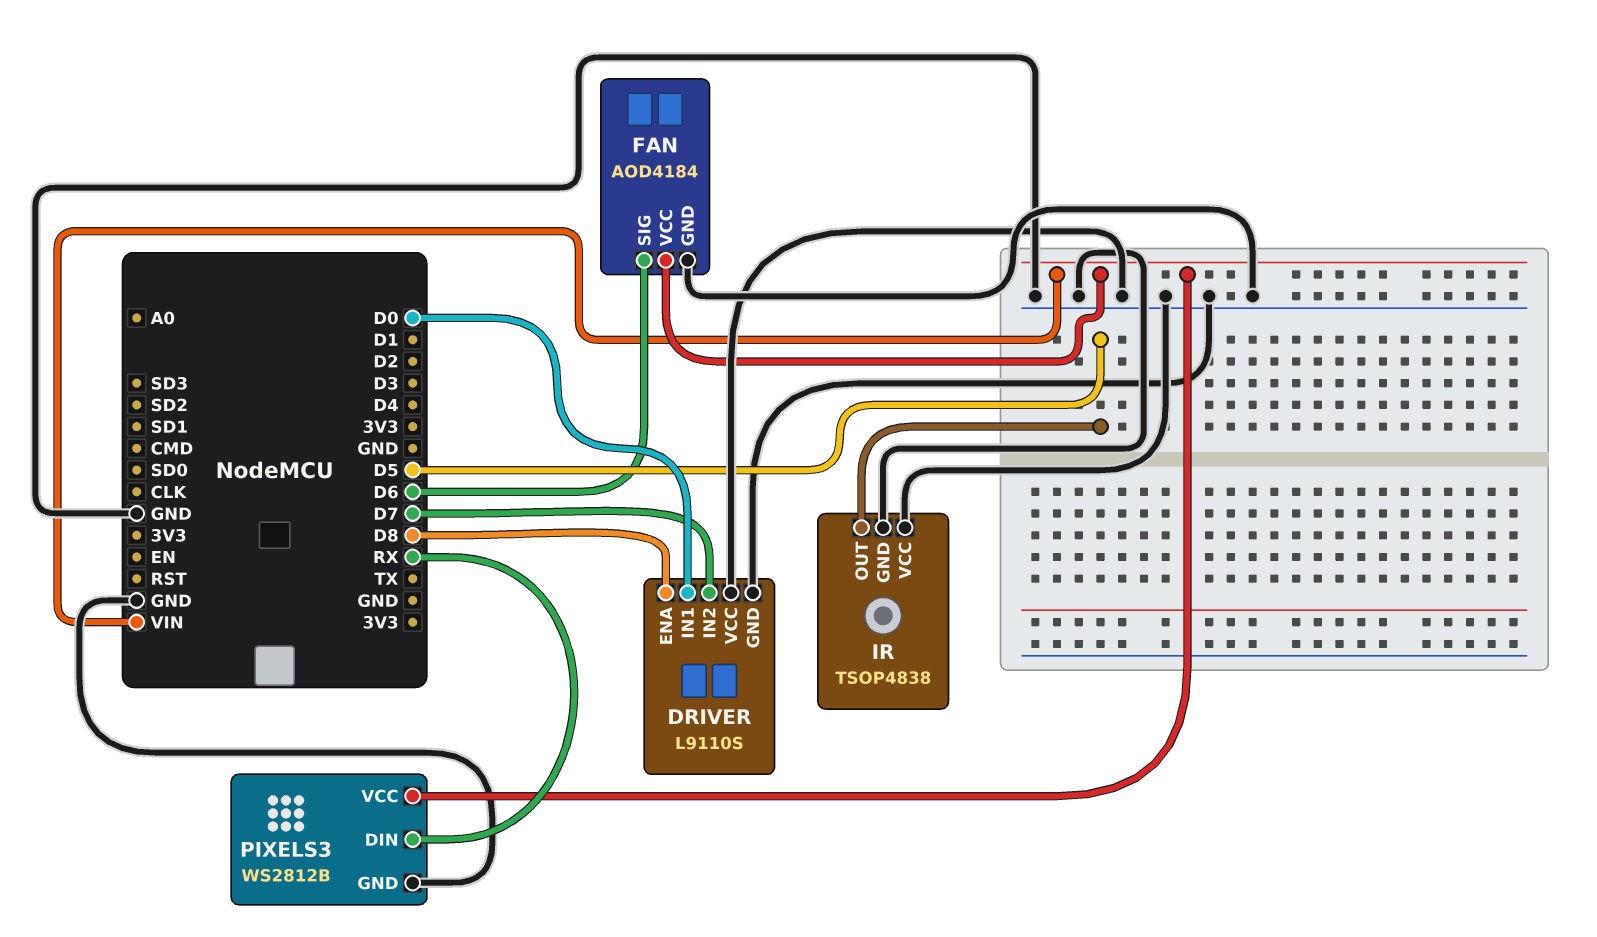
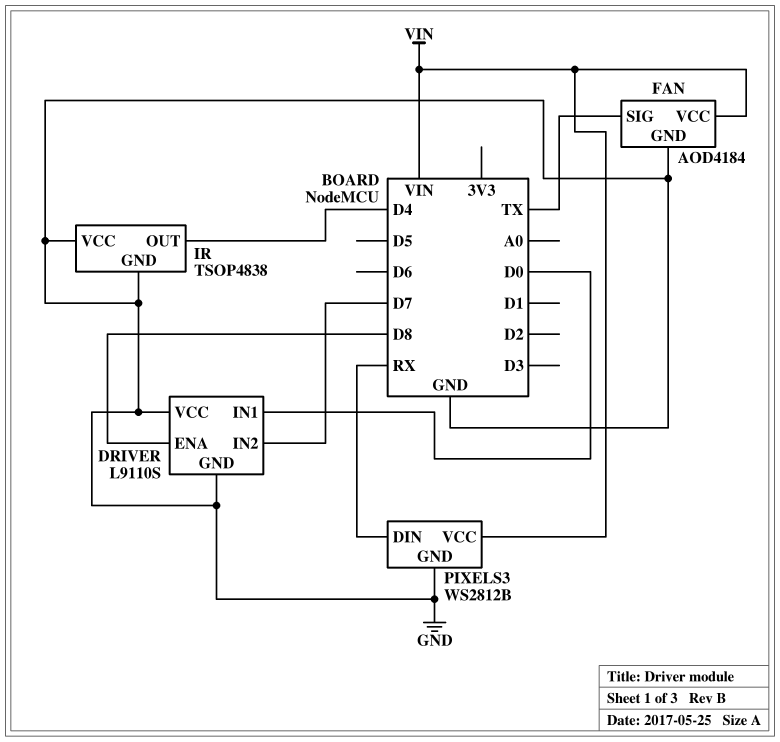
FAN pin SIG: D6 -> TX
IR pin OUT: D5 -> D4

